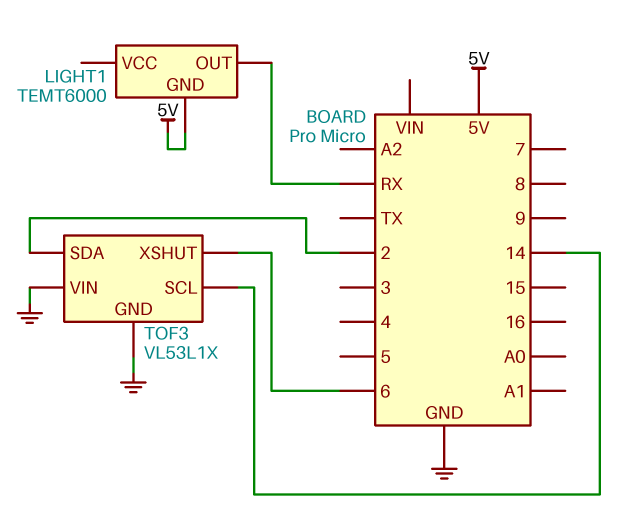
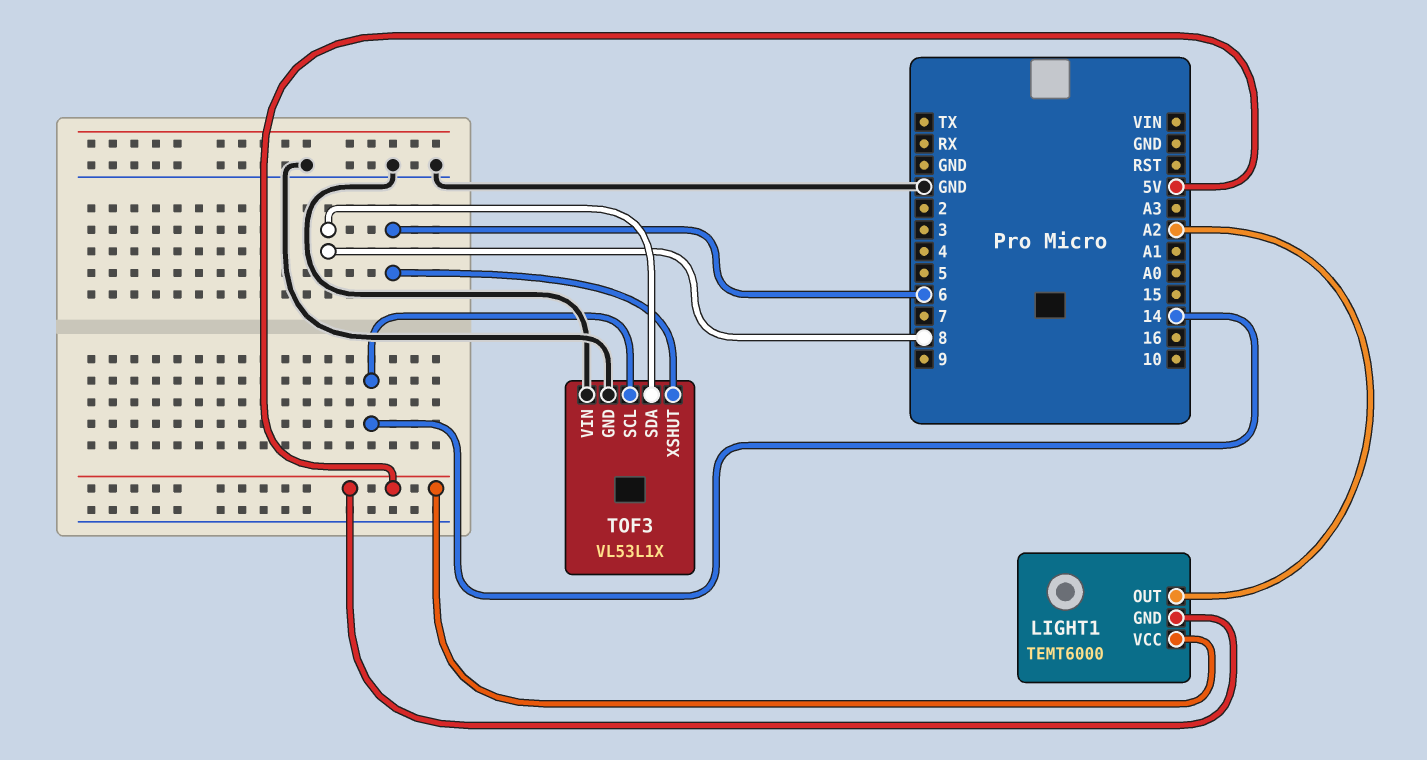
LIGHT1 pin OUT: RX -> A2
LIGHT1 pin VCC: none -> 5V
TOF3 pin SDA: 2 -> 8

